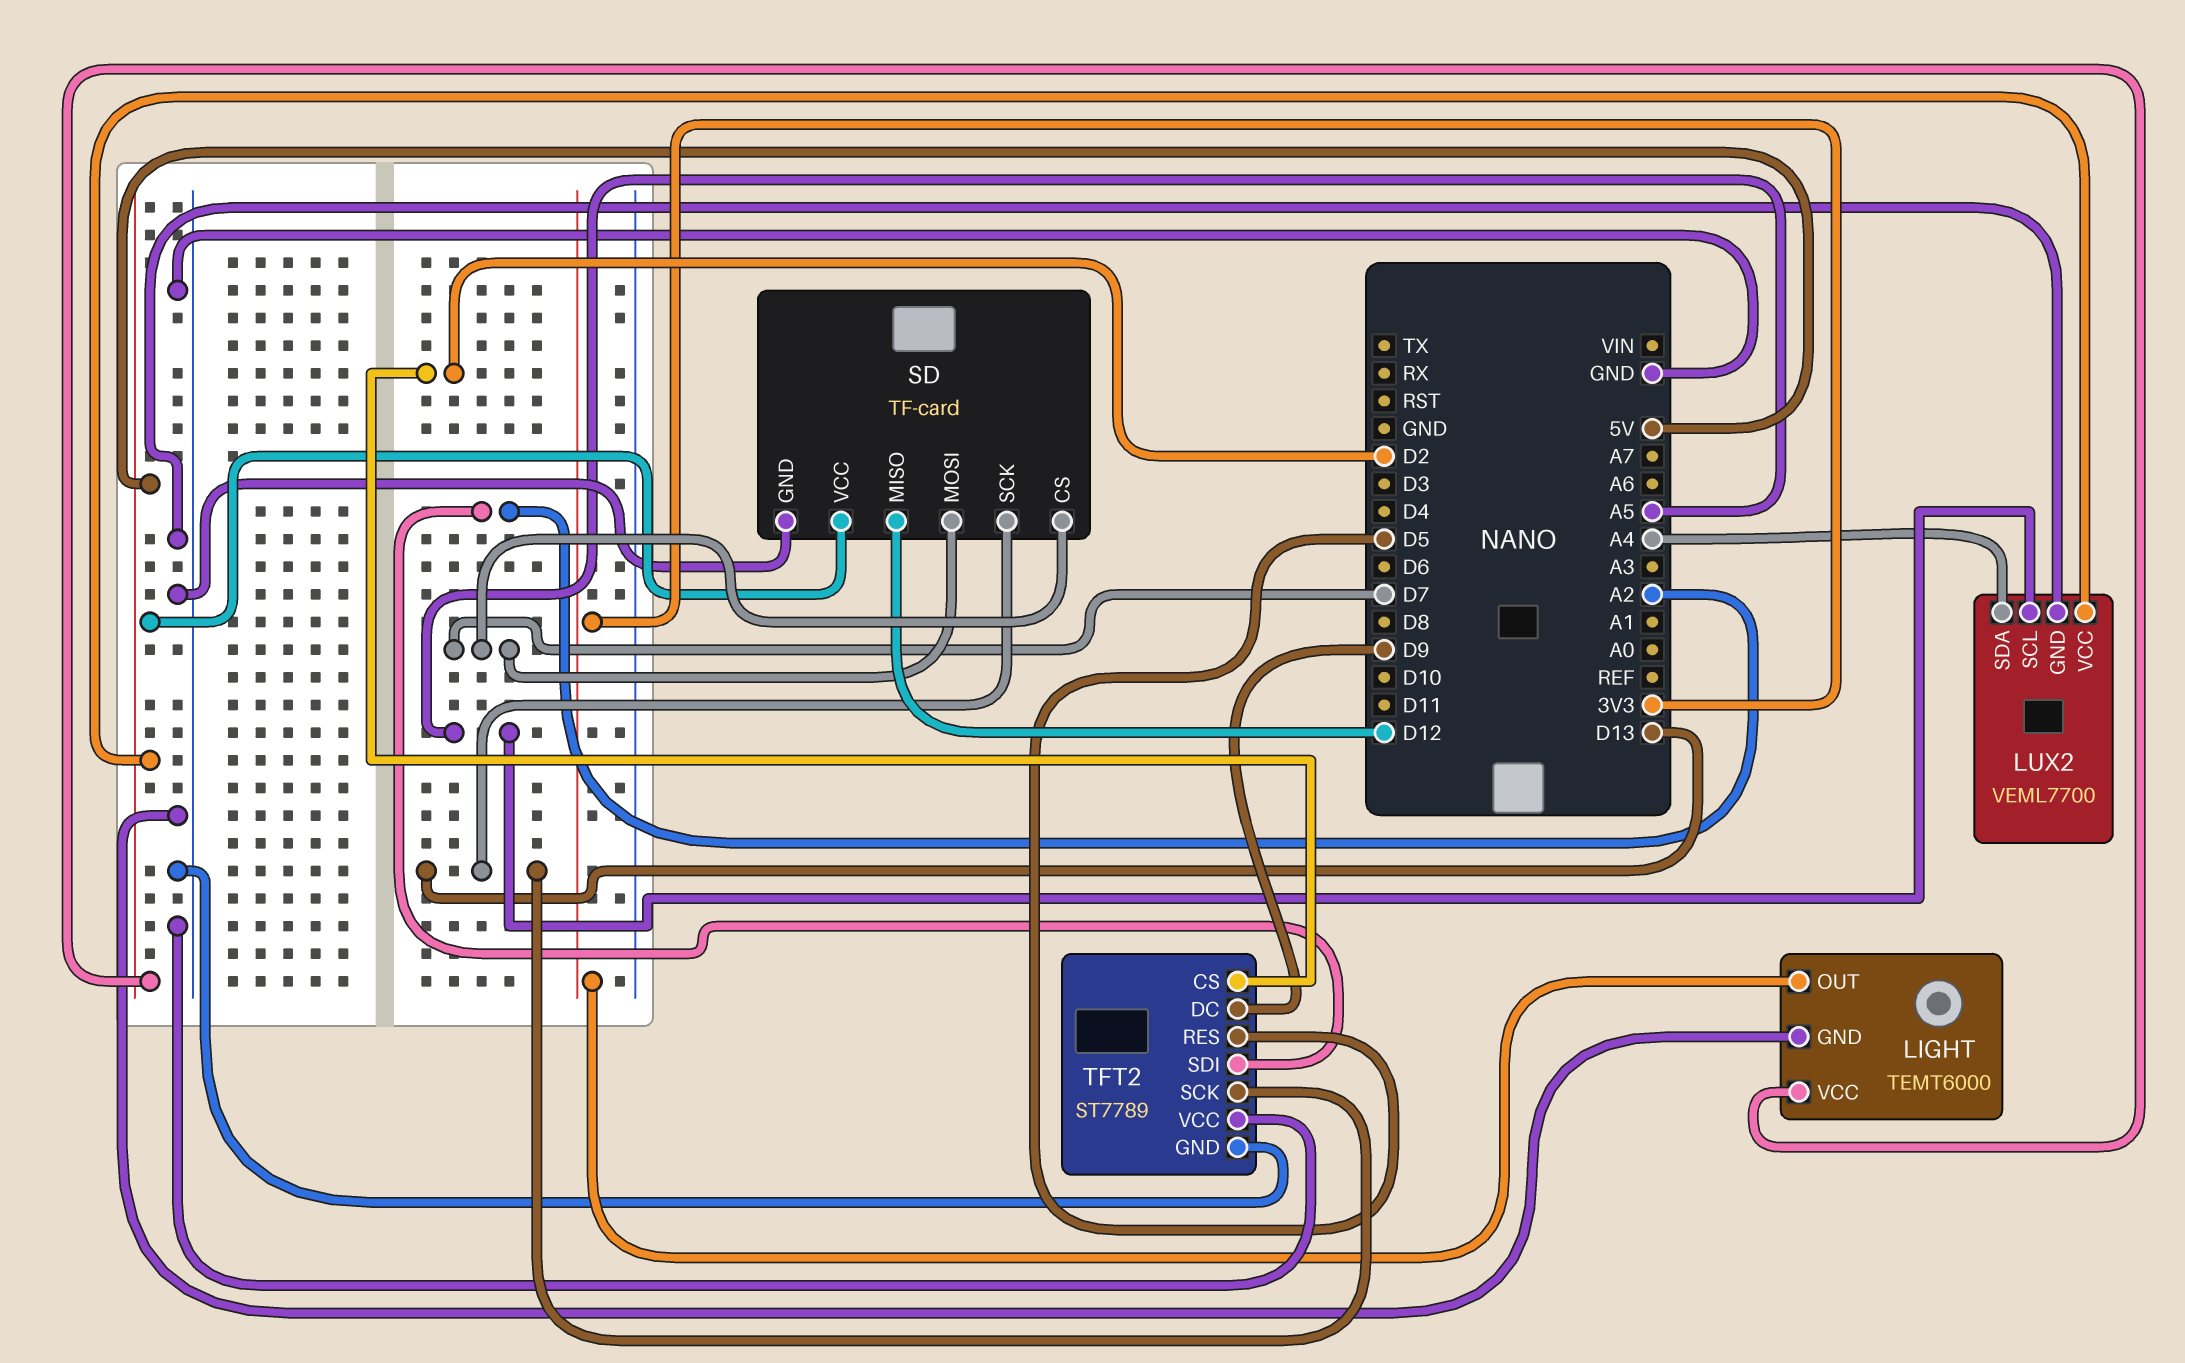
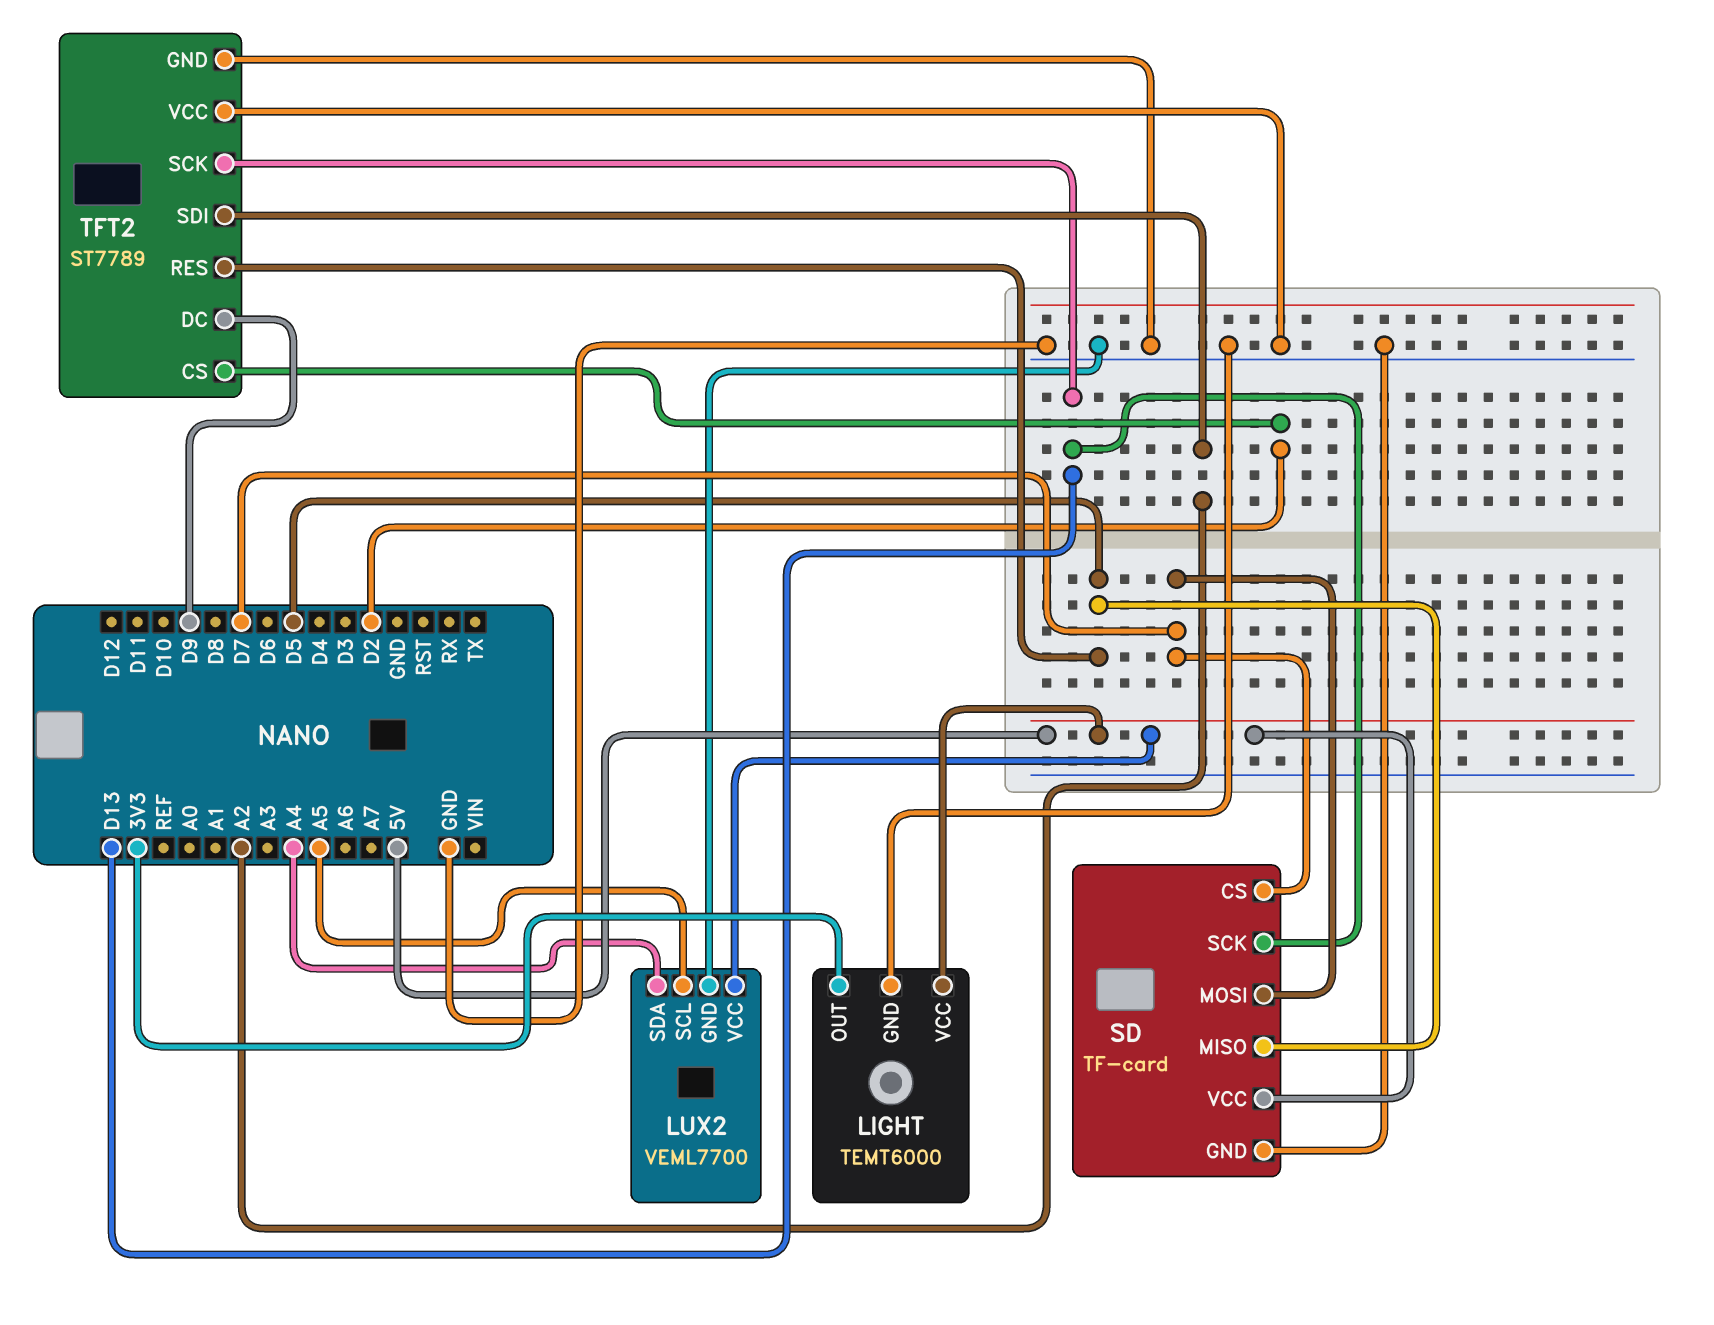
SD pin MISO: D12 -> D5

